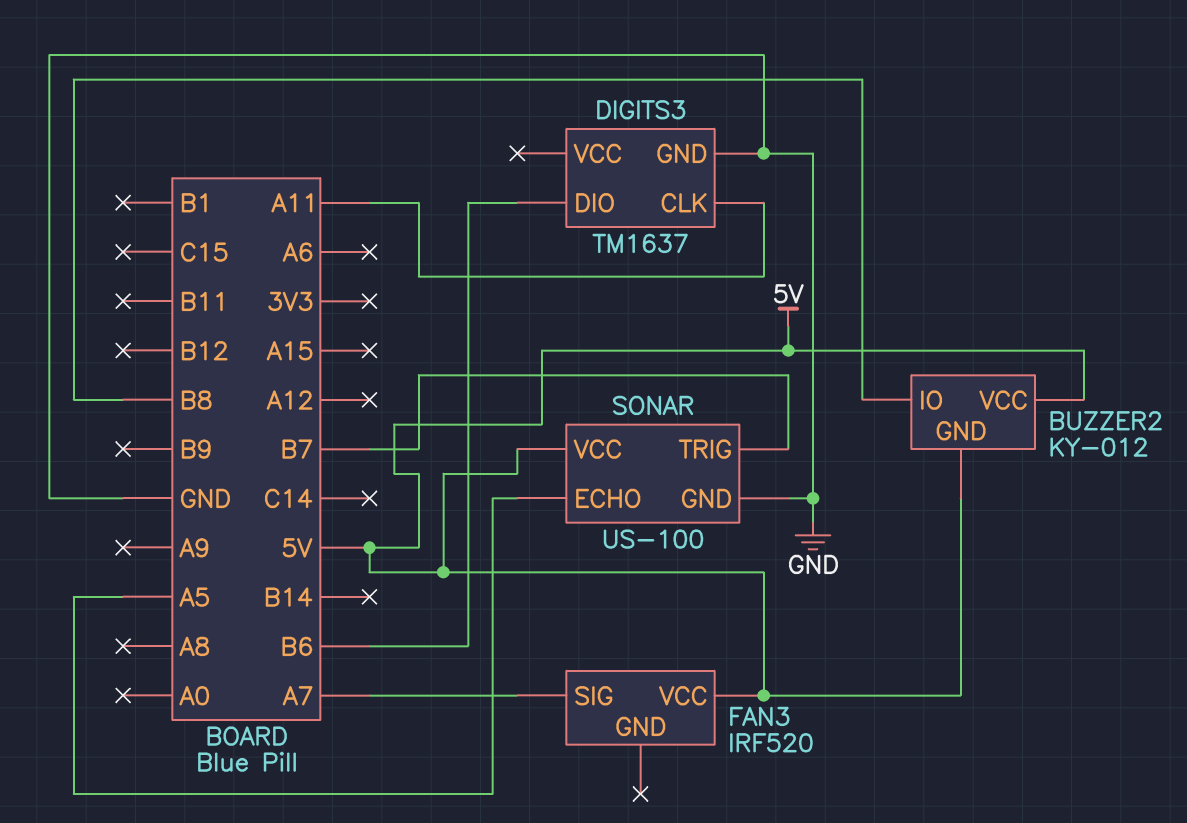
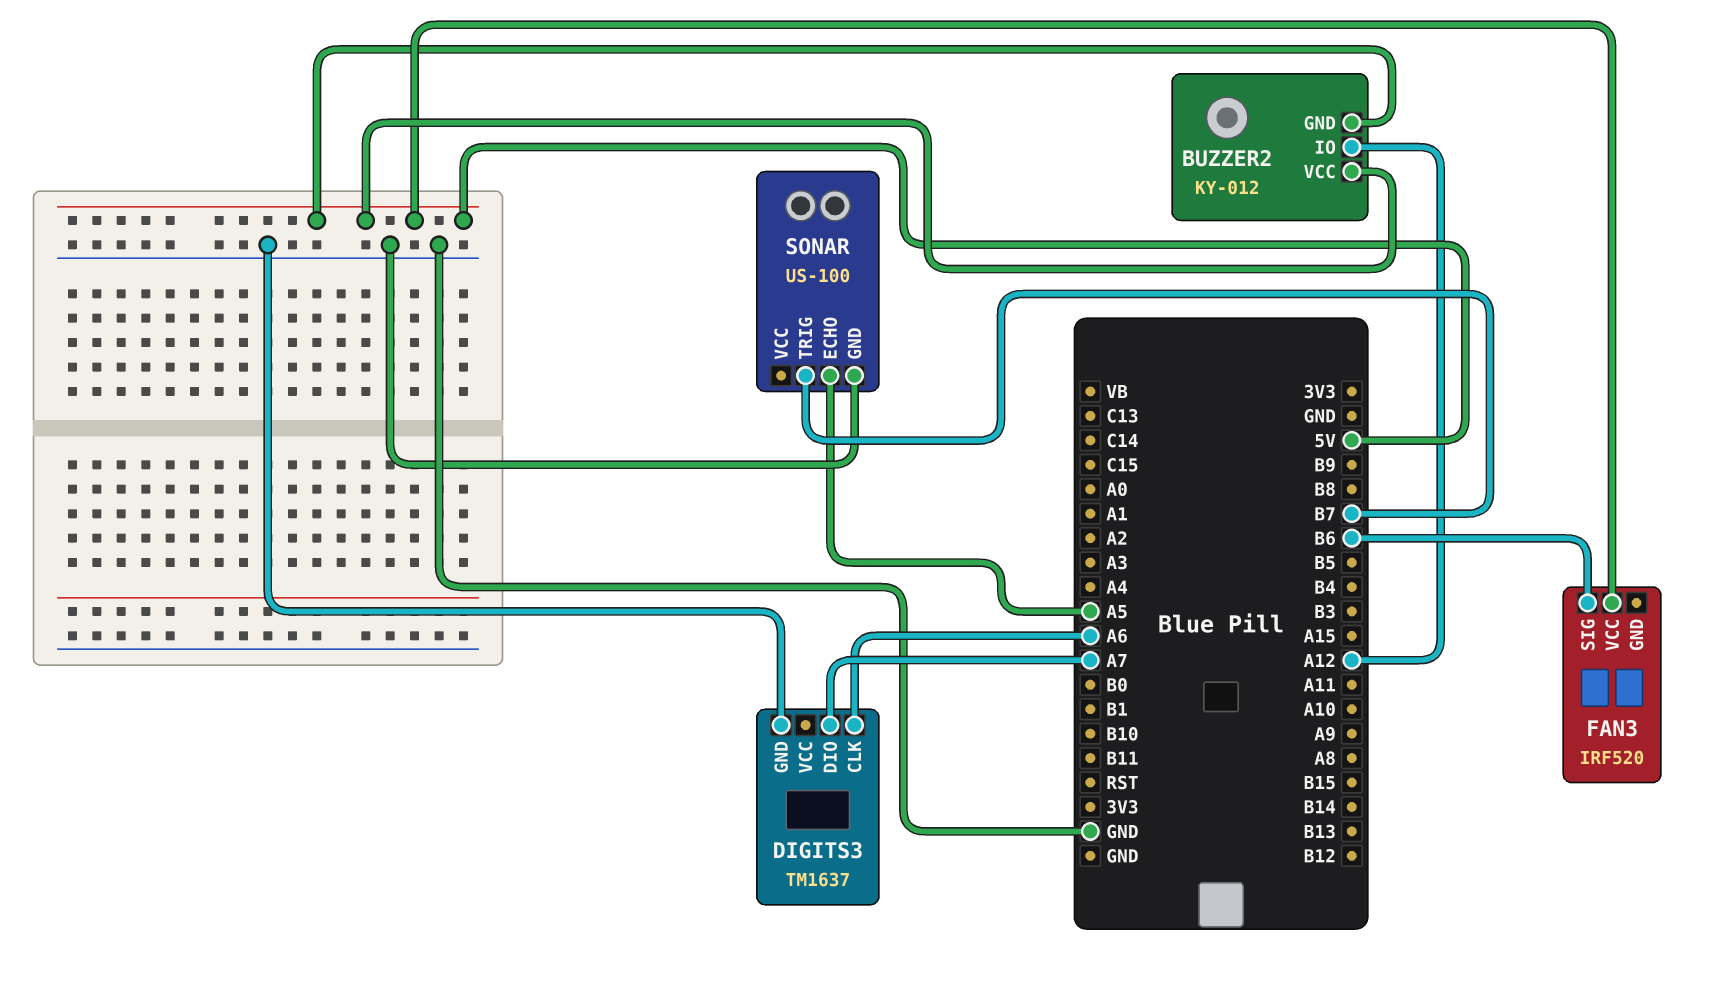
BUZZER2 pin IO: B8 -> A12
DIGITS3 pin CLK: A11 -> A6
DIGITS3 pin DIO: B6 -> A7
FAN3 pin SIG: A7 -> B6
SONAR pin VCC: 5V -> none

